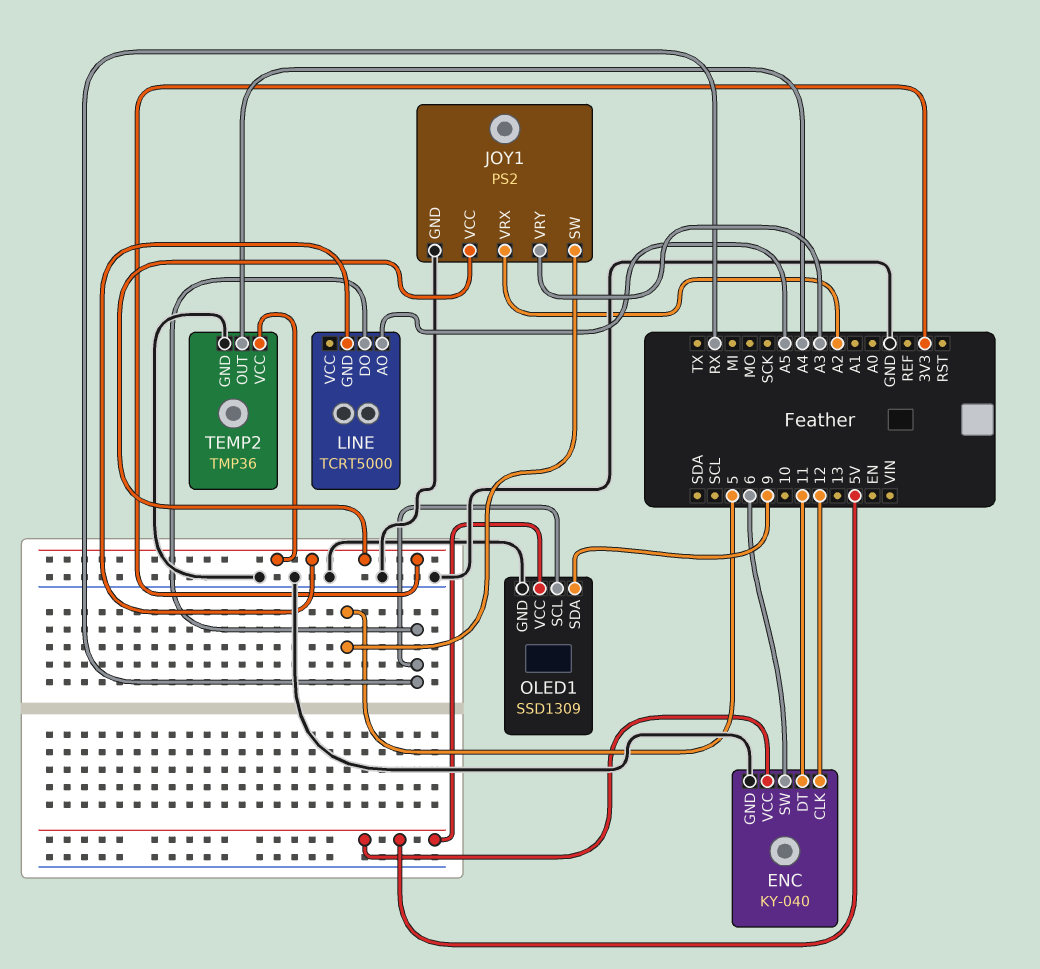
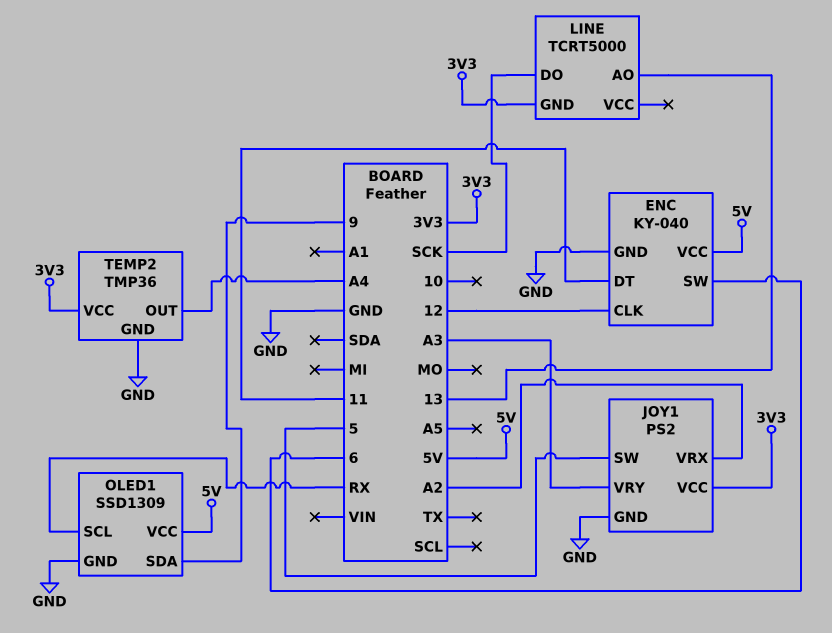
LINE pin AO: A5 -> 13
LINE pin DO: RX -> SCK

